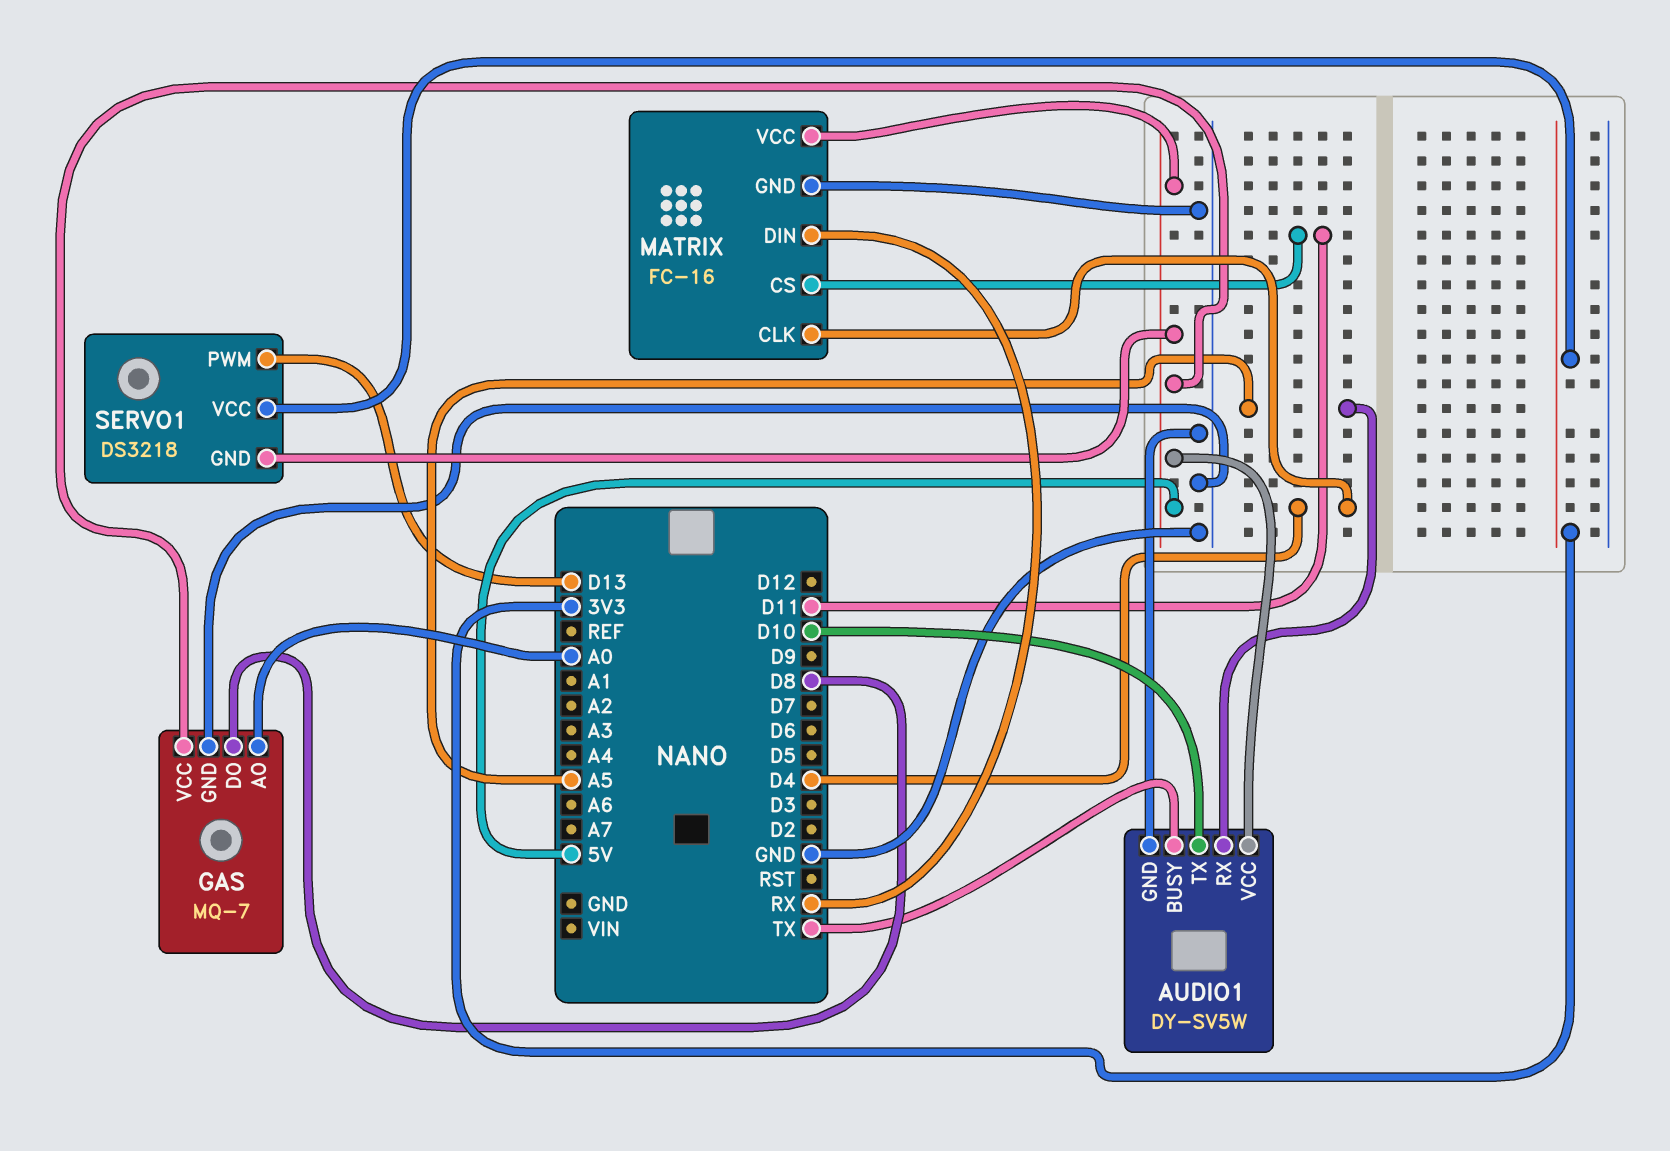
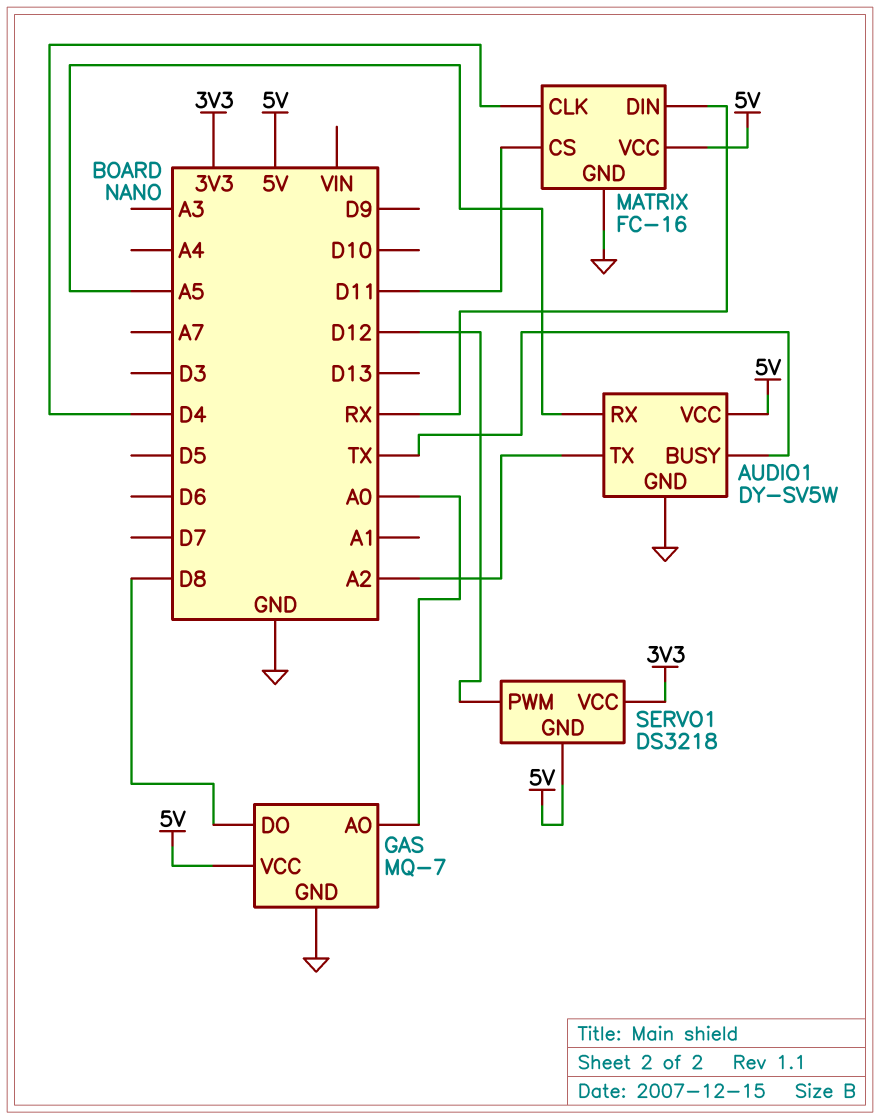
AUDIO1 pin TX: D10 -> A2
SERVO1 pin PWM: D13 -> D12

